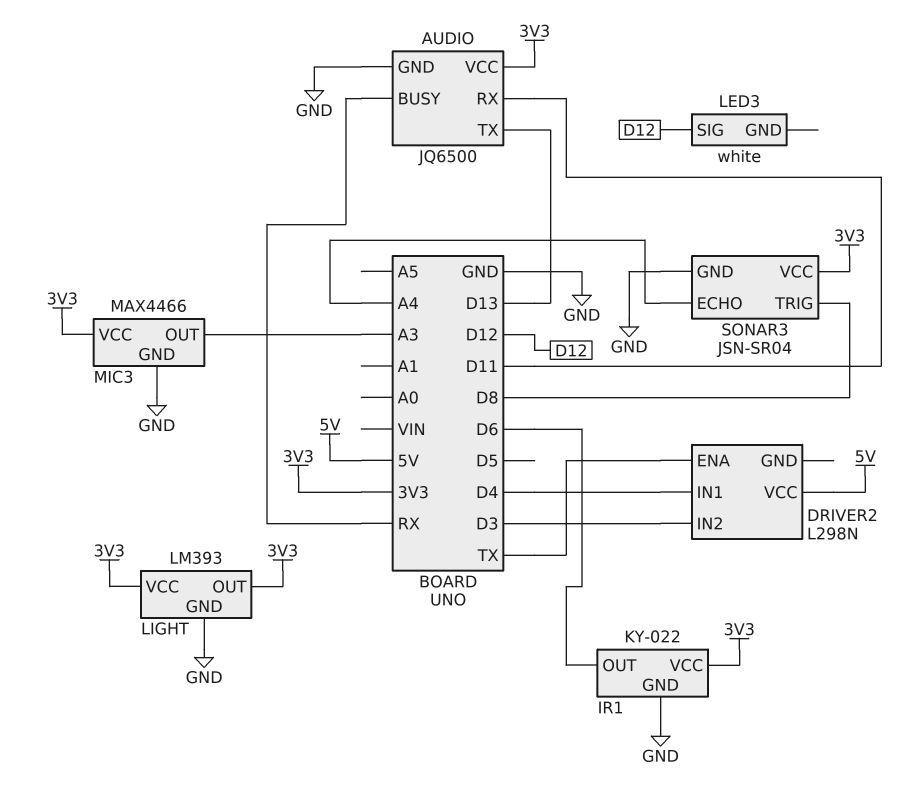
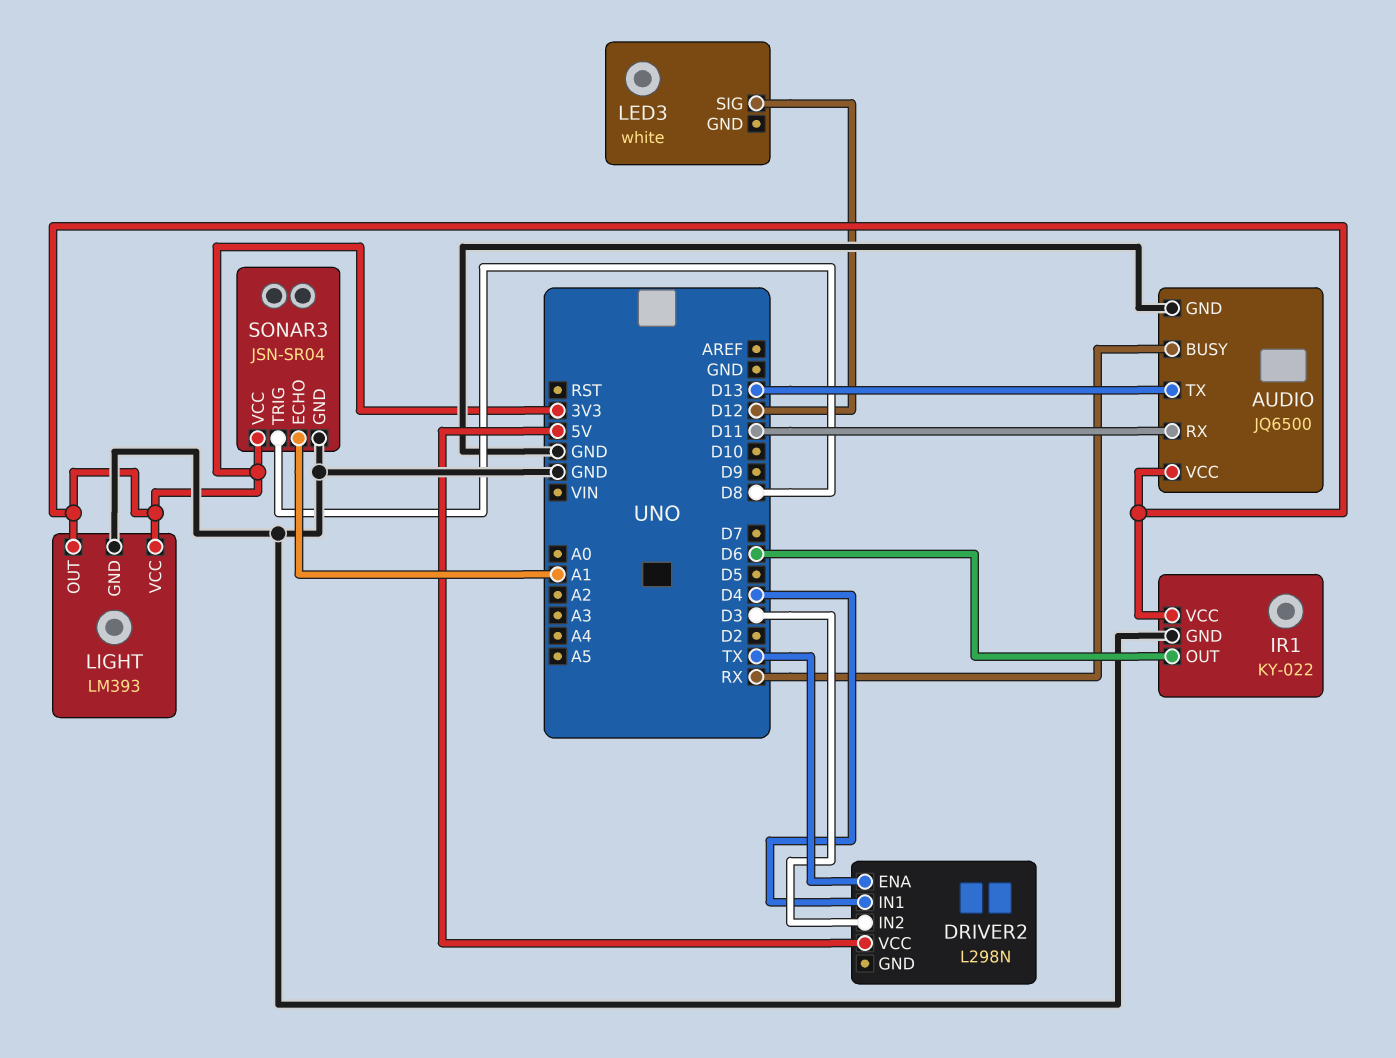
MIC3: MAX4466 -> none
MIC3 pin GND: GND -> none
MIC3 pin OUT: A3 -> none
MIC3 pin VCC: 3V3 -> none
SONAR3 pin ECHO: A4 -> A1

